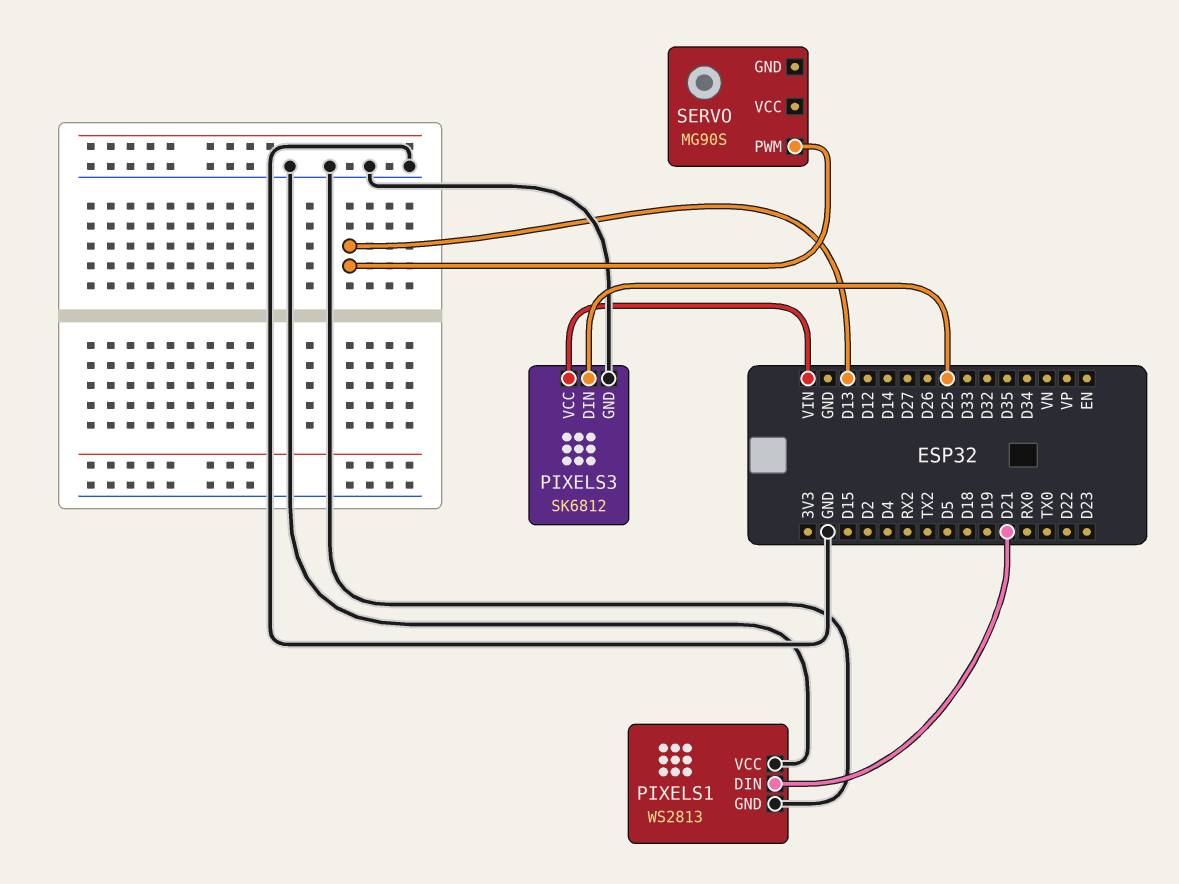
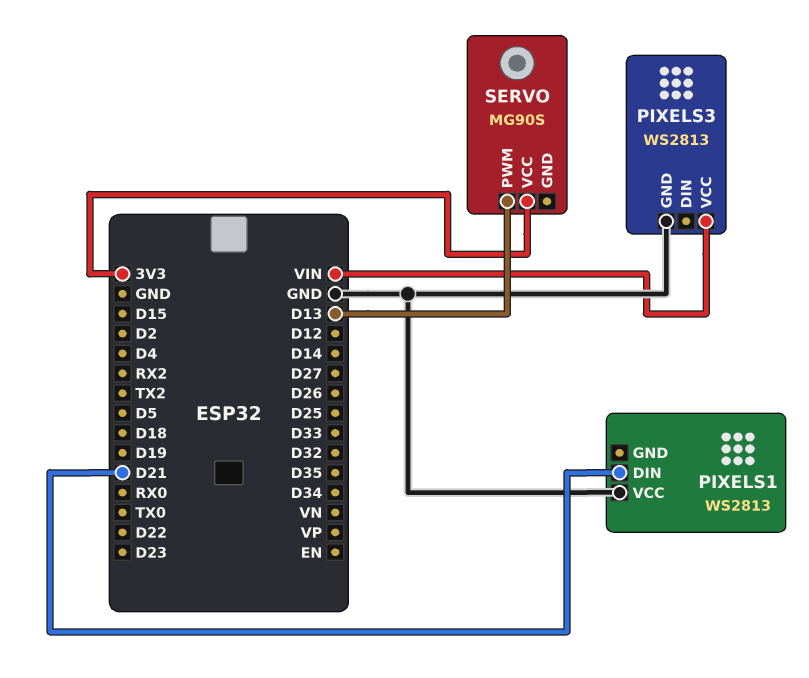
PIXELS1 pin GND: GND -> none
PIXELS3: SK6812 -> WS2813
PIXELS3 pin DIN: D25 -> none
SERVO pin VCC: none -> 3V3

